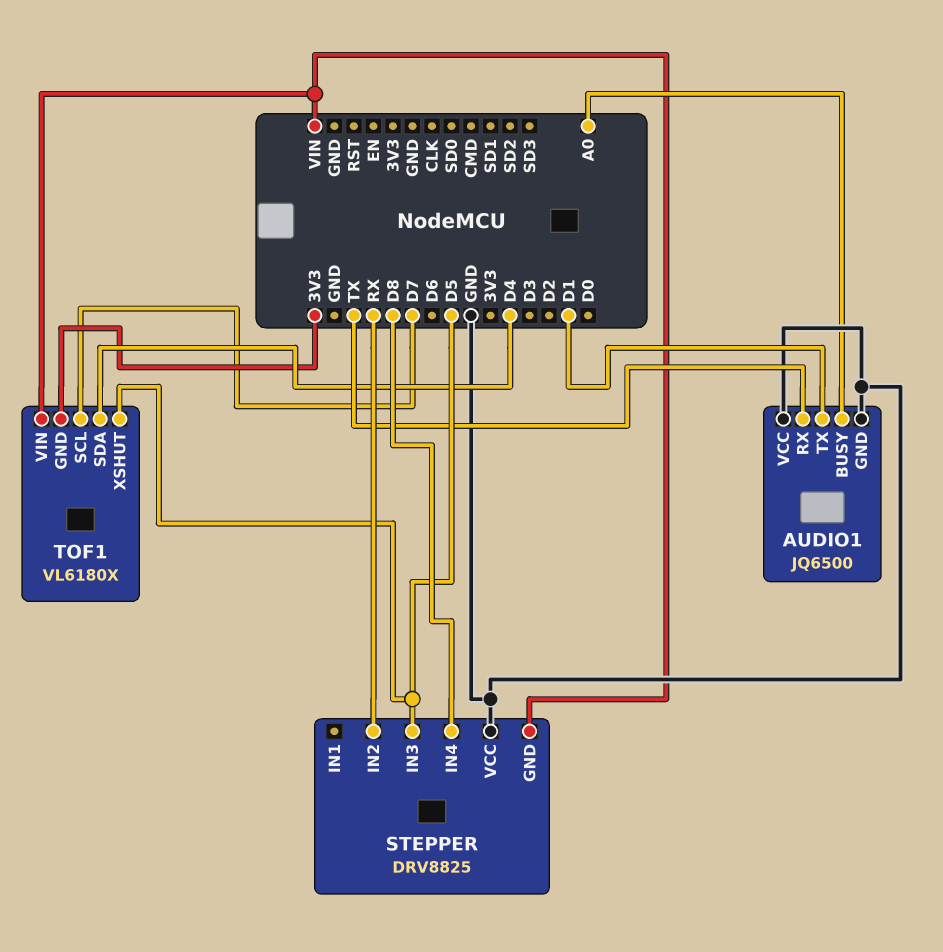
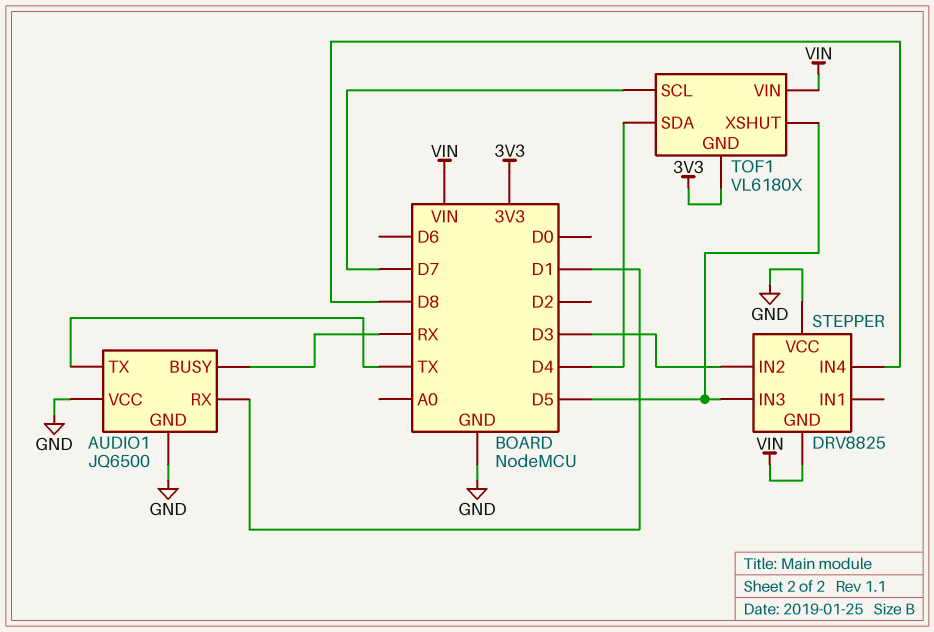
AUDIO1 pin BUSY: A0 -> RX
AUDIO1 pin RX: TX -> D1
AUDIO1 pin TX: D1 -> TX
STEPPER pin IN2: RX -> D3

